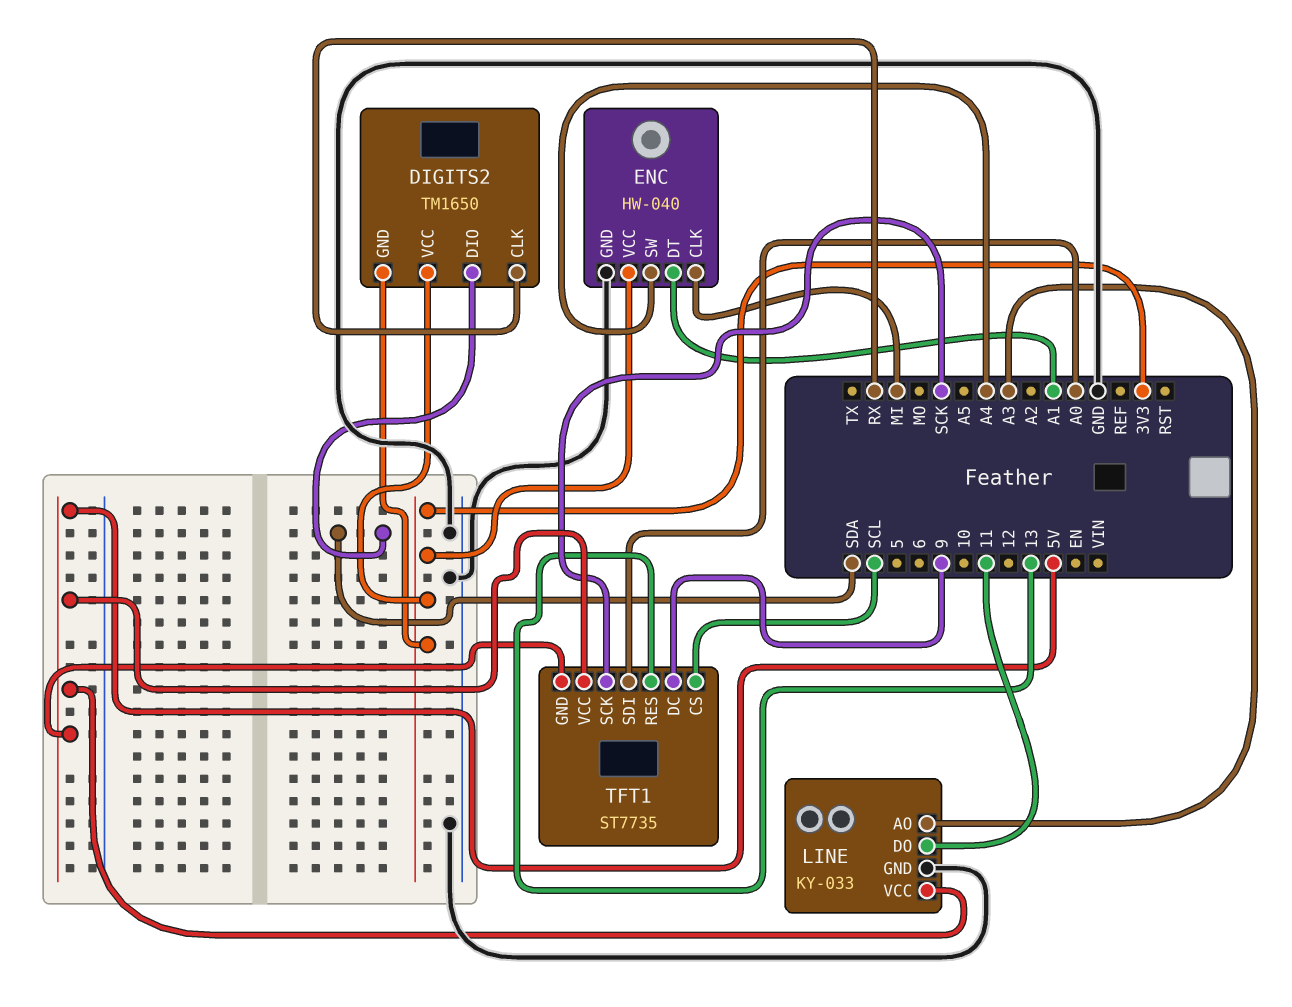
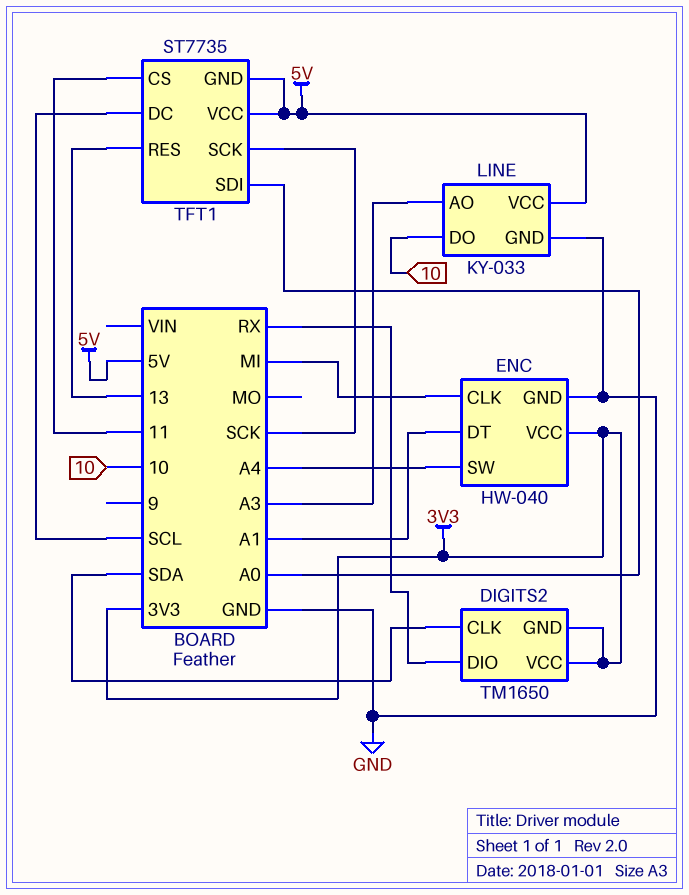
DIGITS2 pin CLK: RX -> SDA
DIGITS2 pin DIO: SDA -> RX
LINE pin DO: 11 -> 10
TFT1 pin CS: SCL -> 11
TFT1 pin DC: 9 -> SCL

